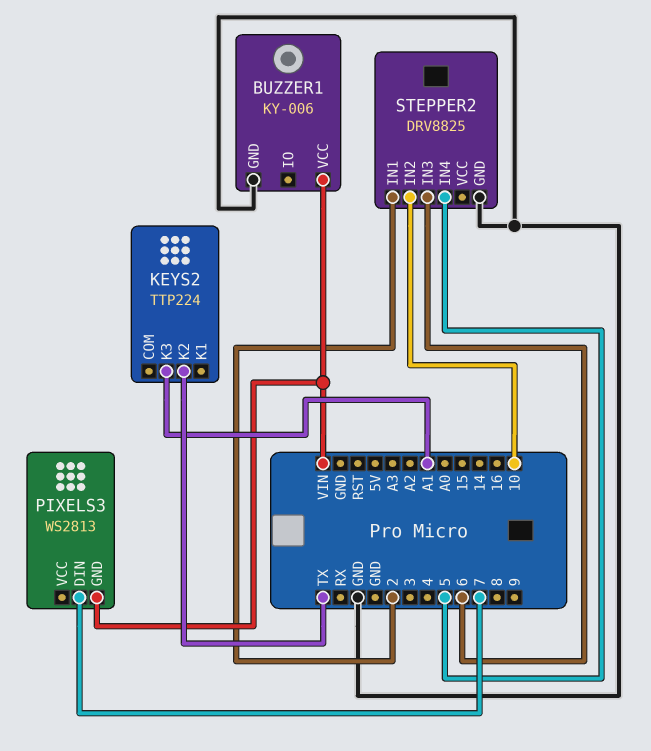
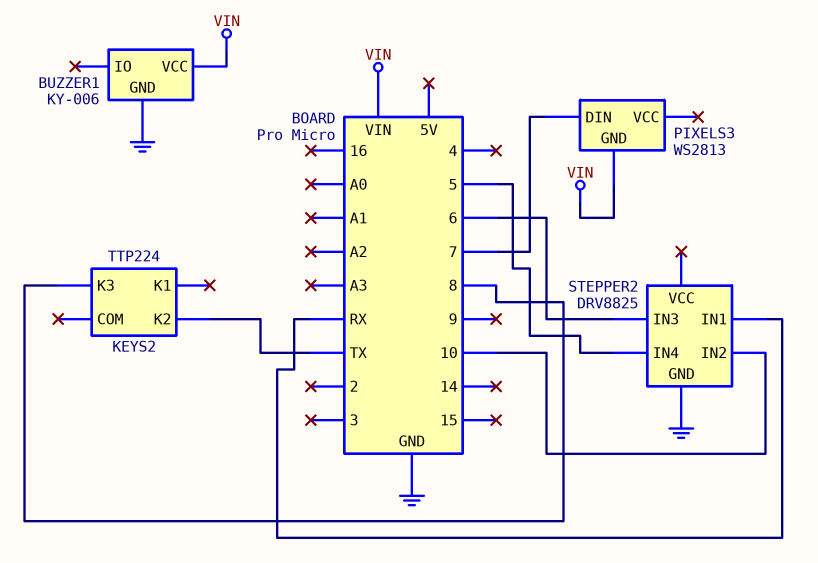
KEYS2 pin K3: A1 -> 8
STEPPER2 pin IN1: 2 -> RX

